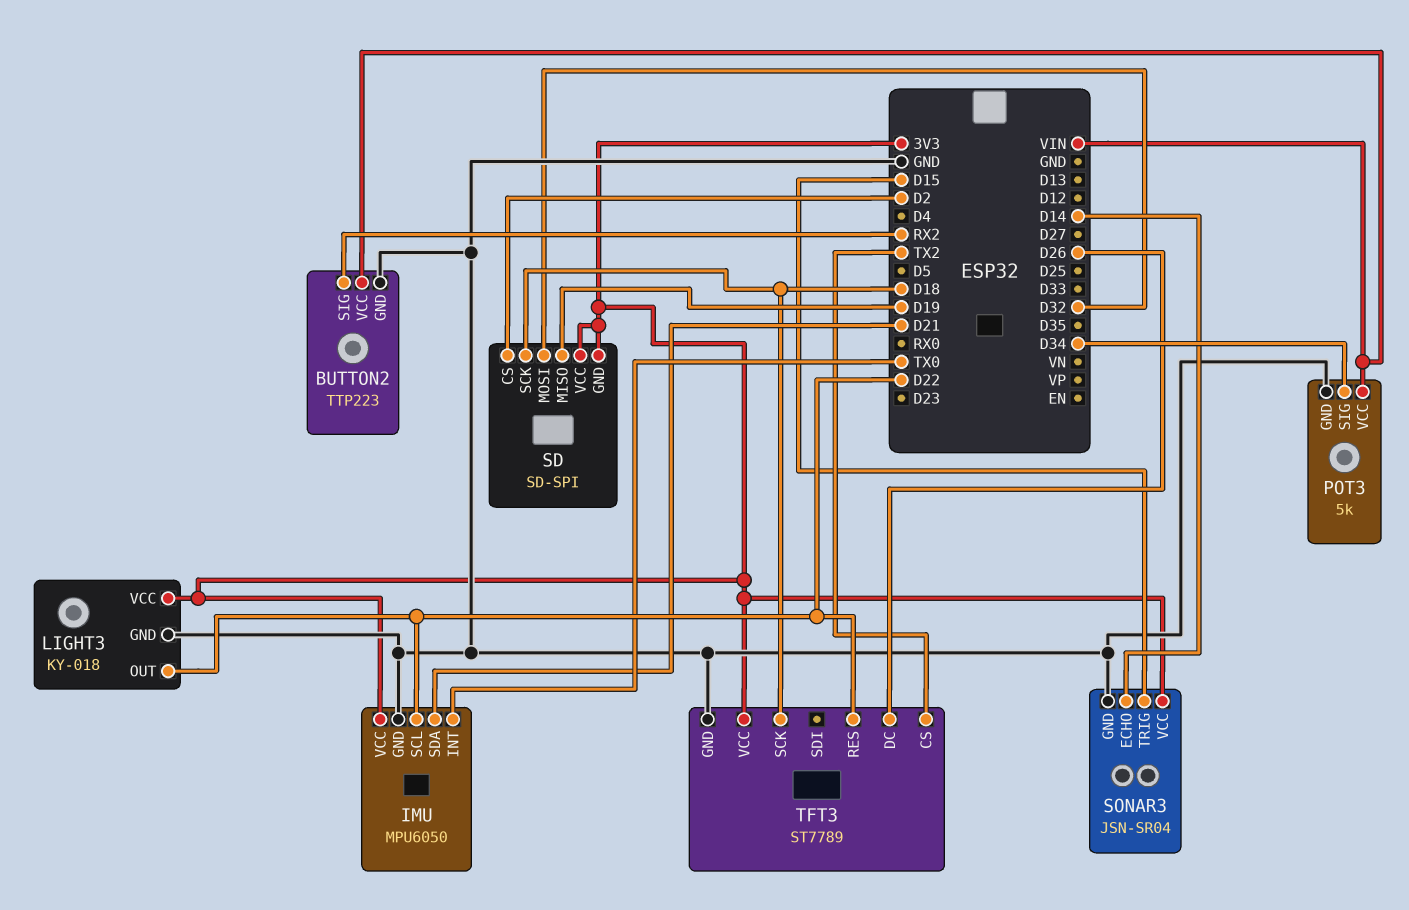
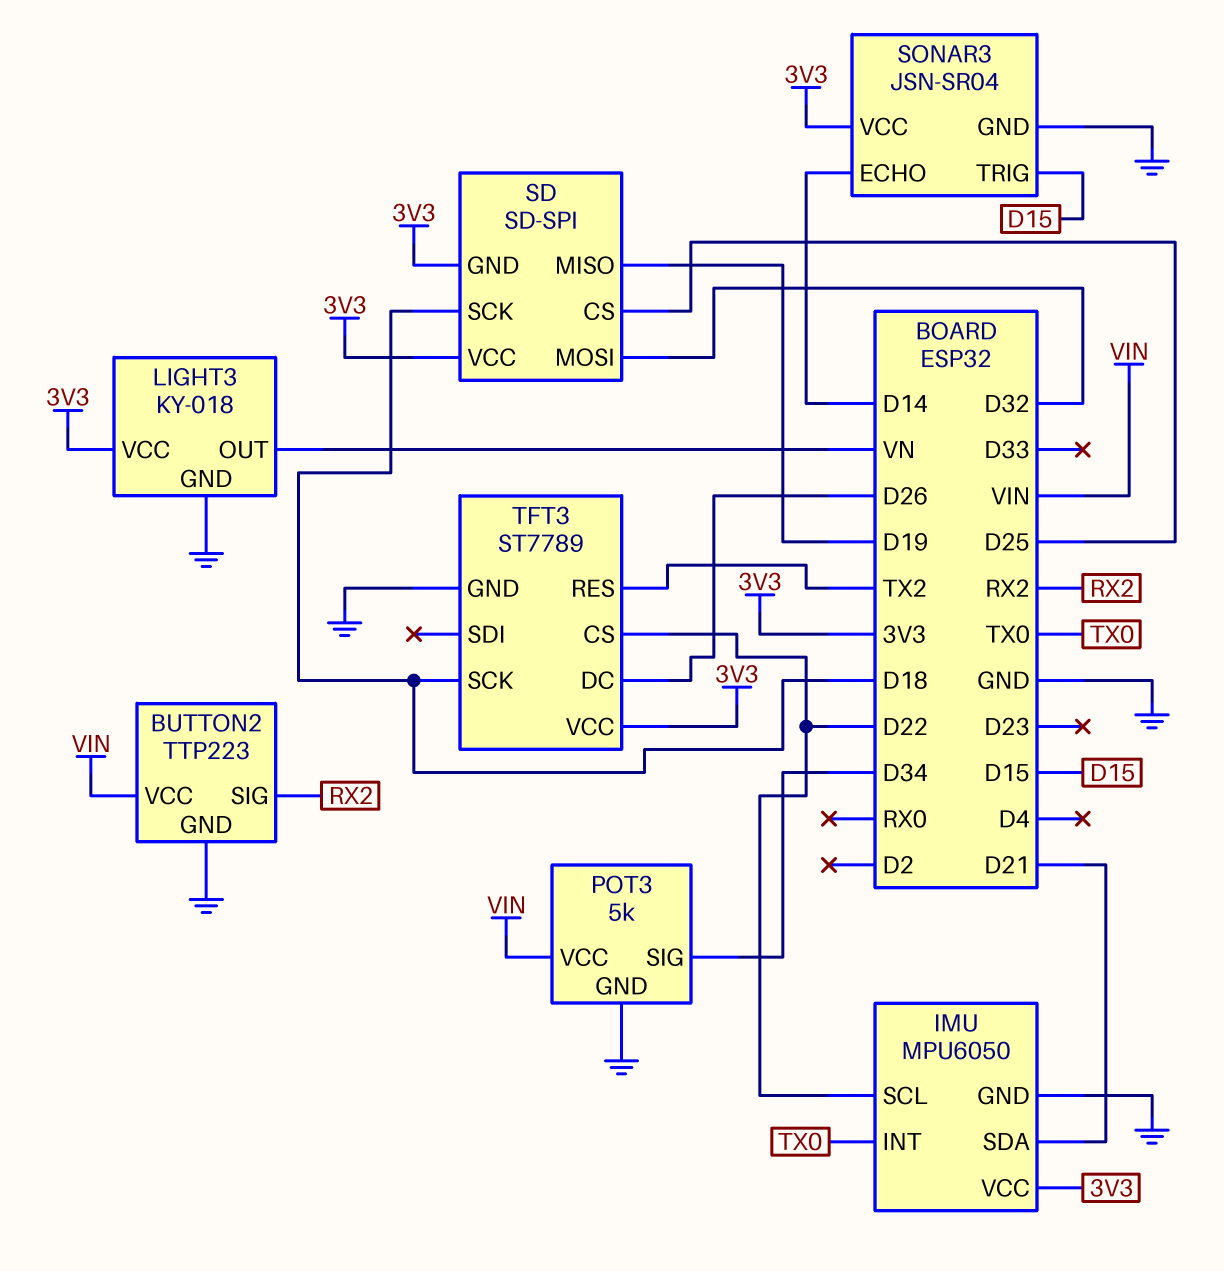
LIGHT3 pin OUT: D22 -> VN
SD pin CS: D2 -> D25
TFT3 pin CS: TX2 -> D22
TFT3 pin RES: D22 -> TX2

